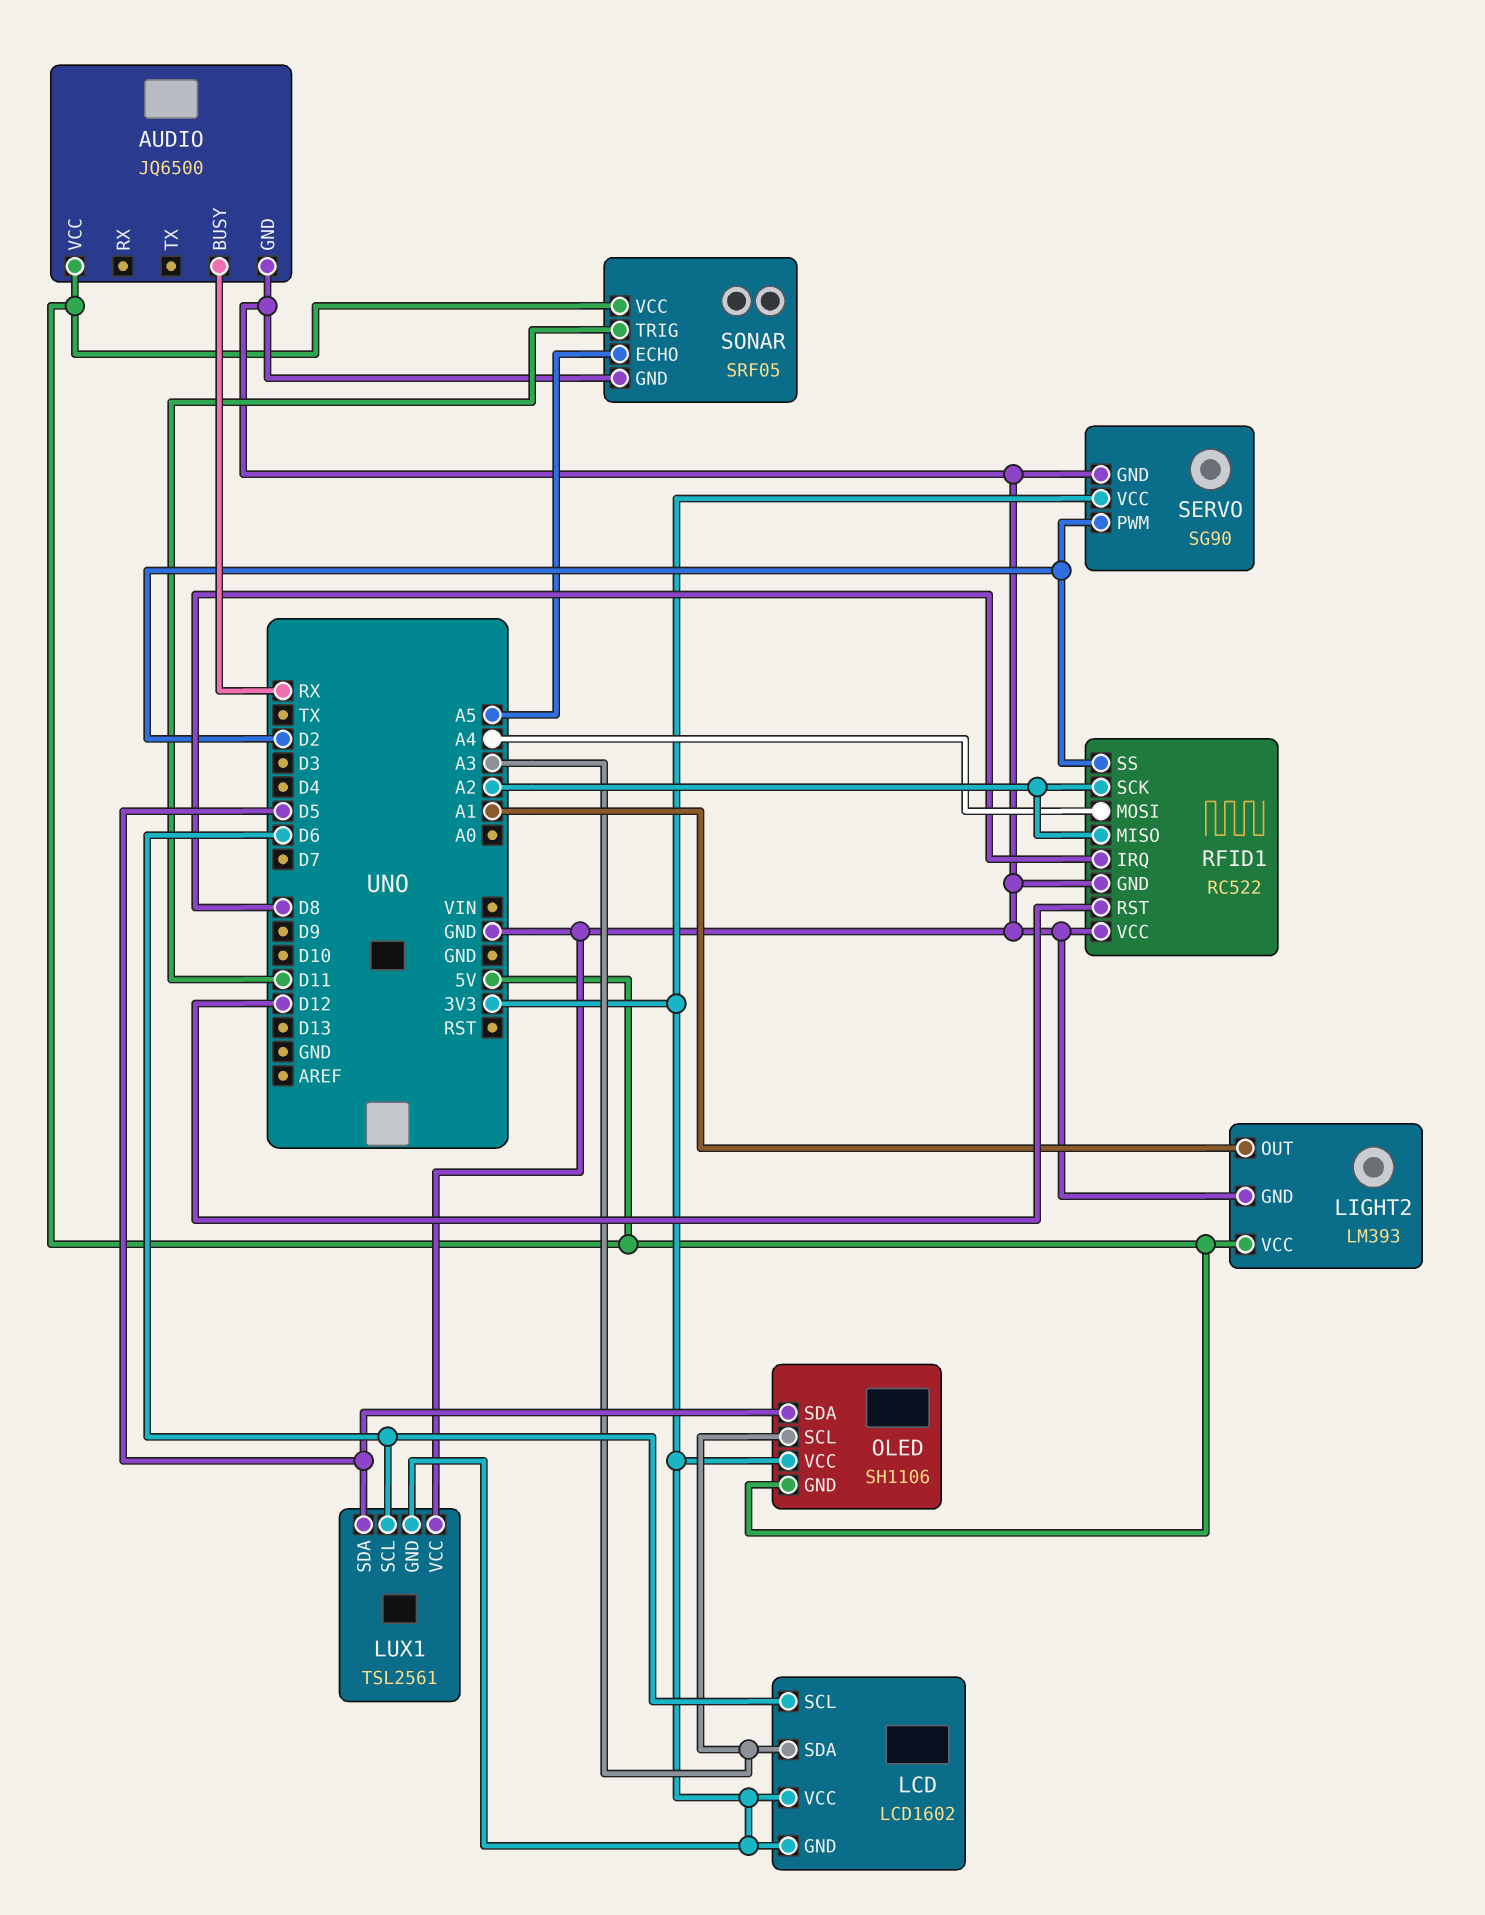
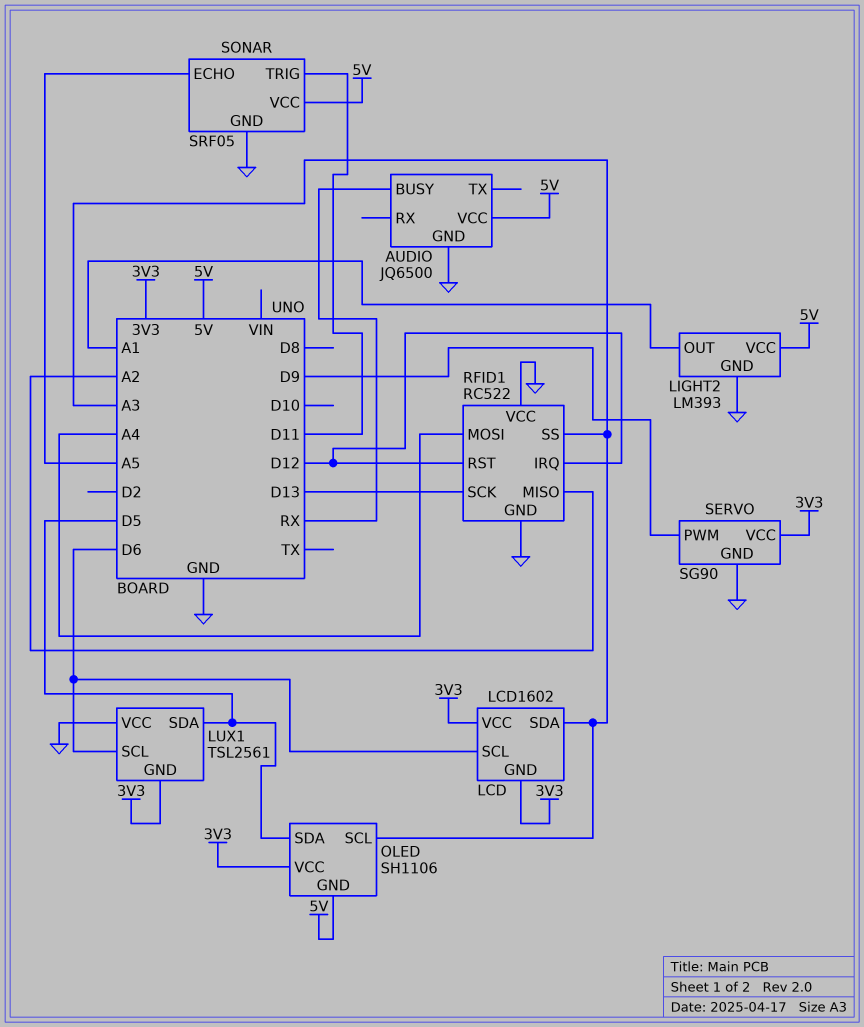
RFID1 pin IRQ: D8 -> D12
RFID1 pin SCK: A2 -> D13
RFID1 pin SS: D2 -> A3
SERVO pin PWM: D2 -> D9

